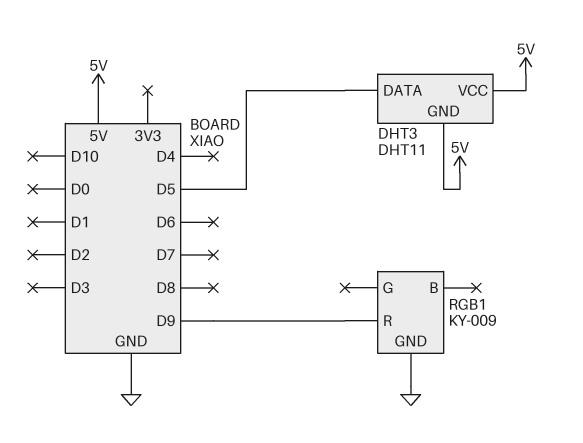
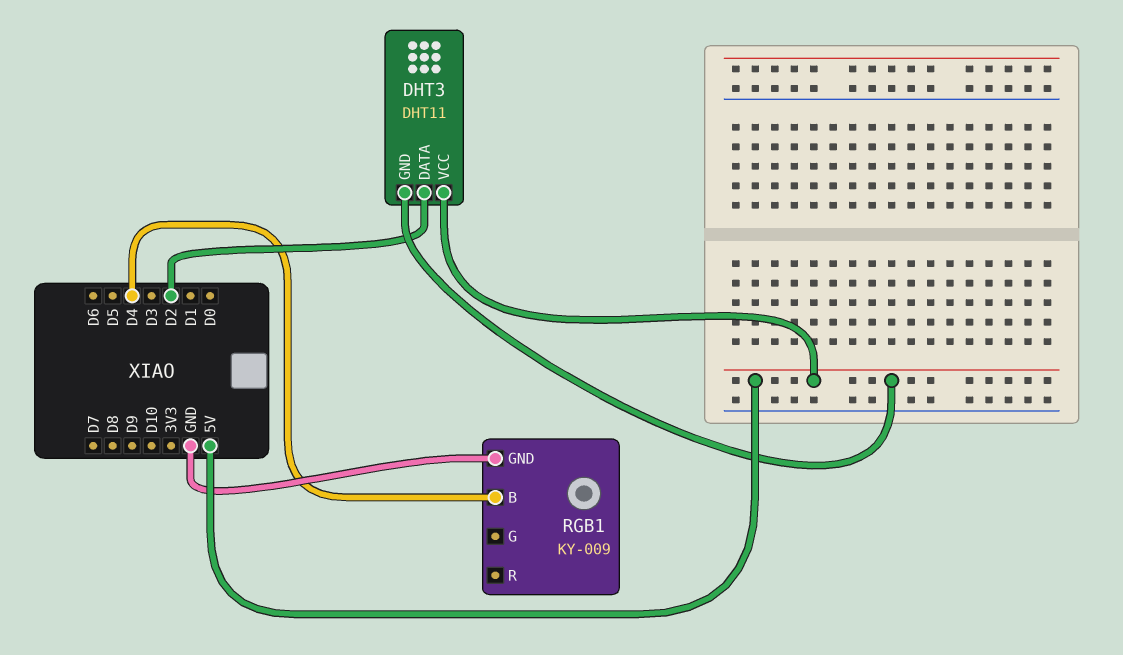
DHT3 pin DATA: D5 -> D2
RGB1 pin B: none -> D4
RGB1 pin R: D9 -> none

